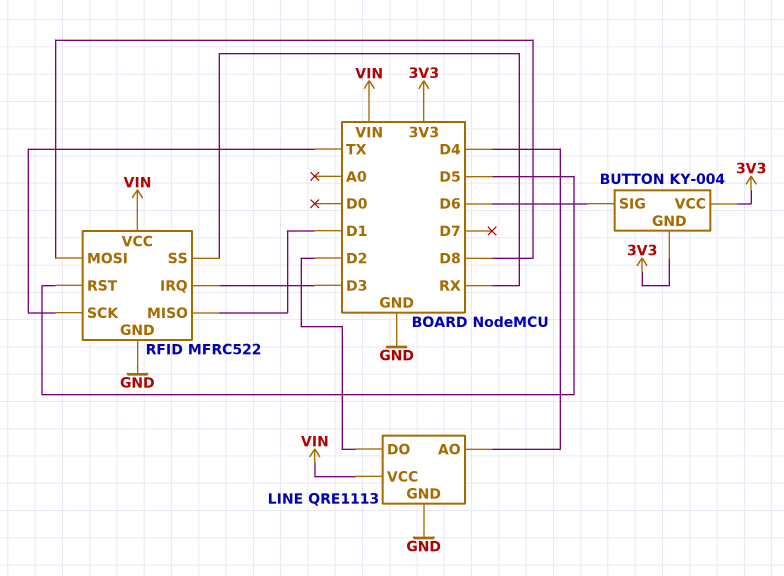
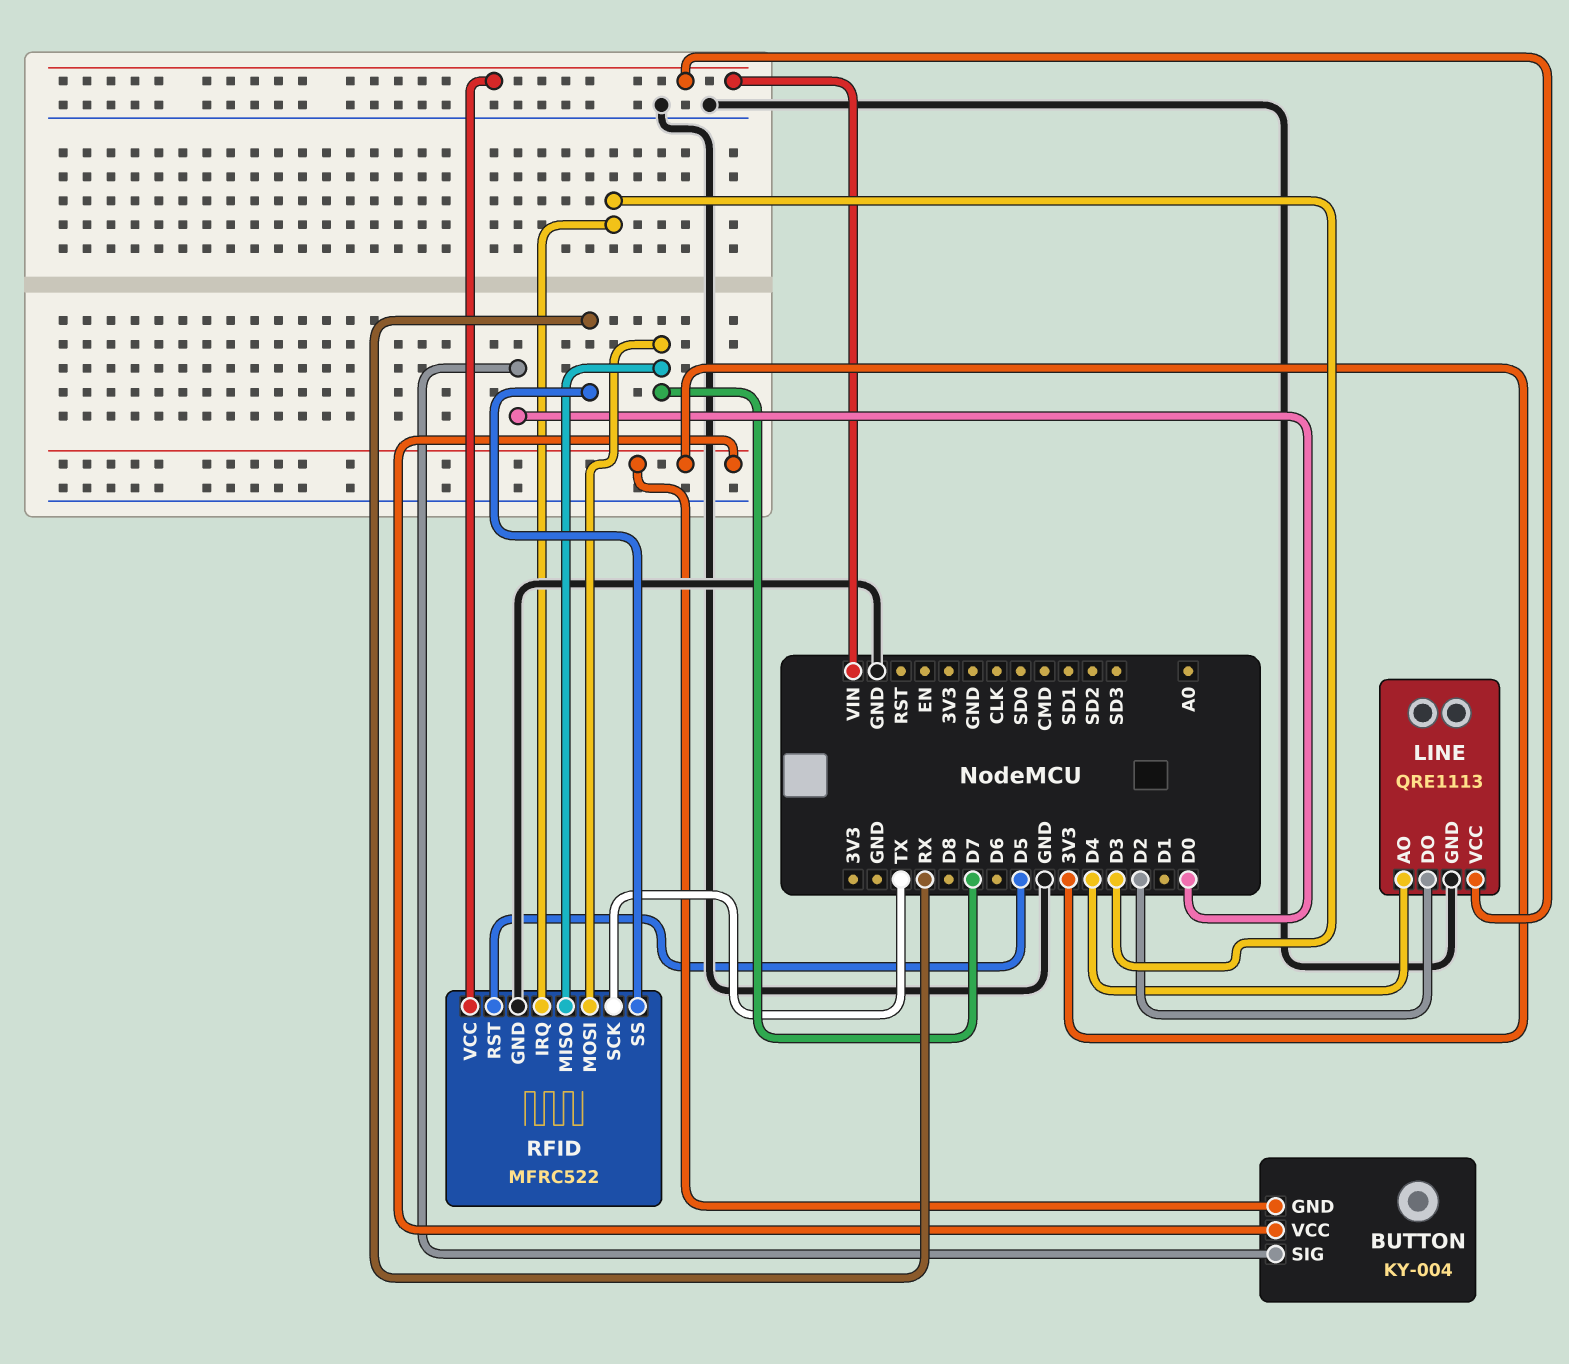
BUTTON pin SIG: D6 -> D0
RFID pin MISO: D1 -> D7
RFID pin MOSI: D8 -> D7

